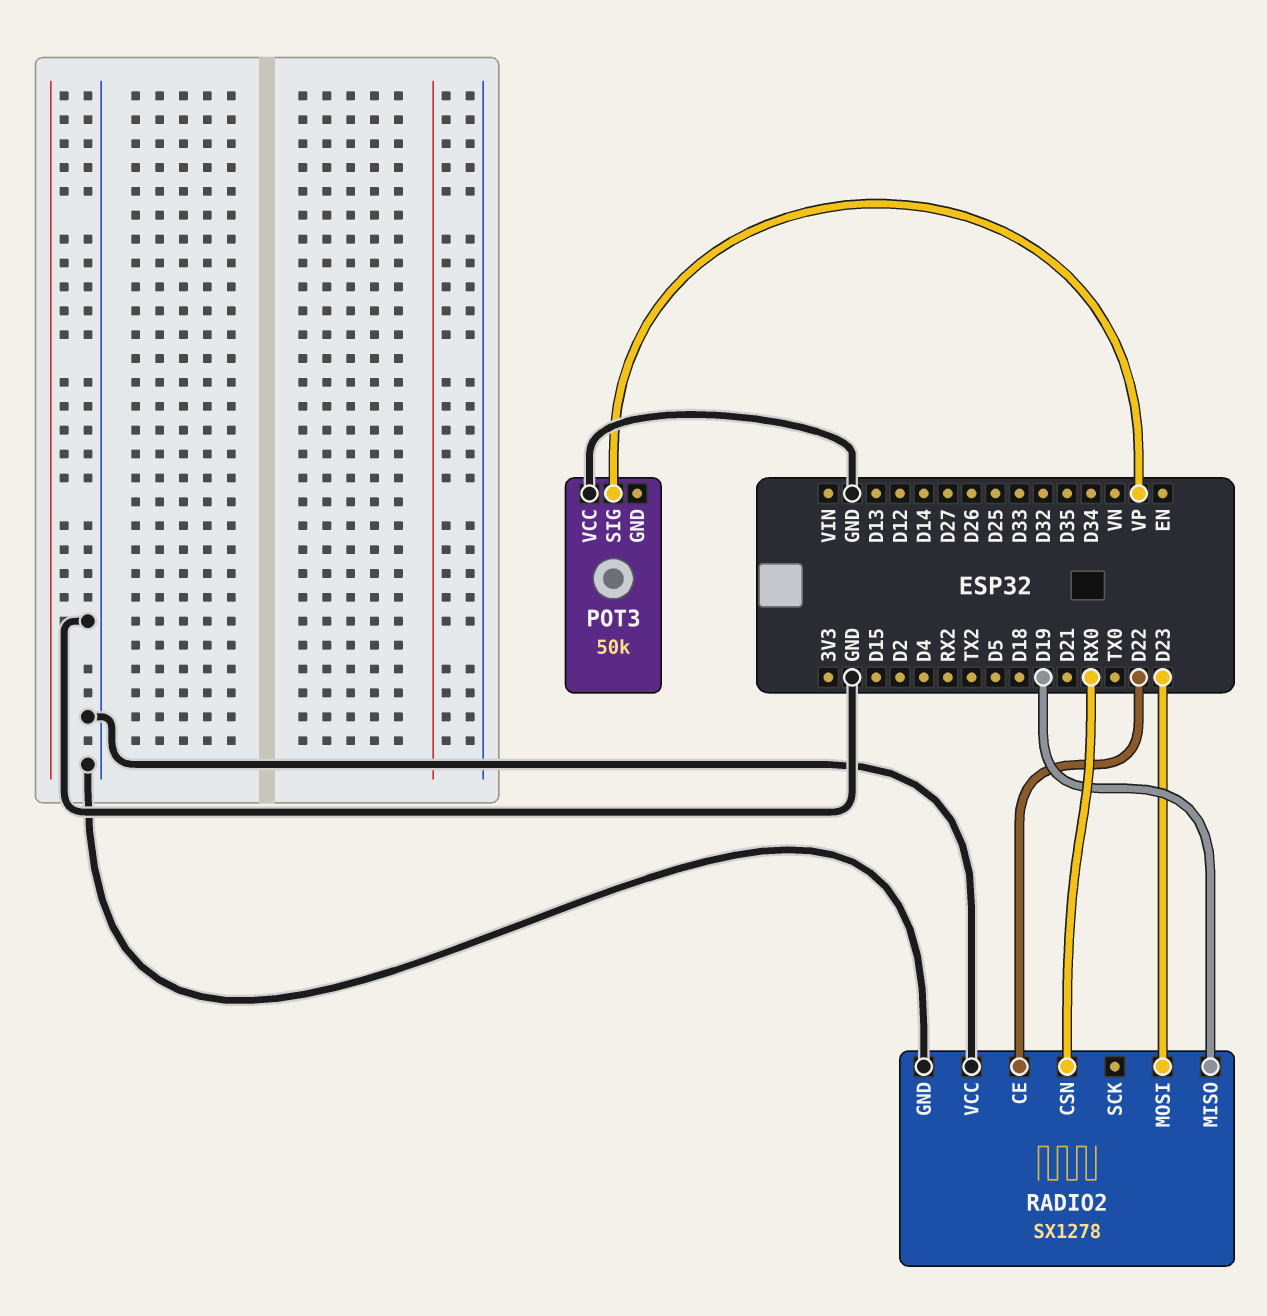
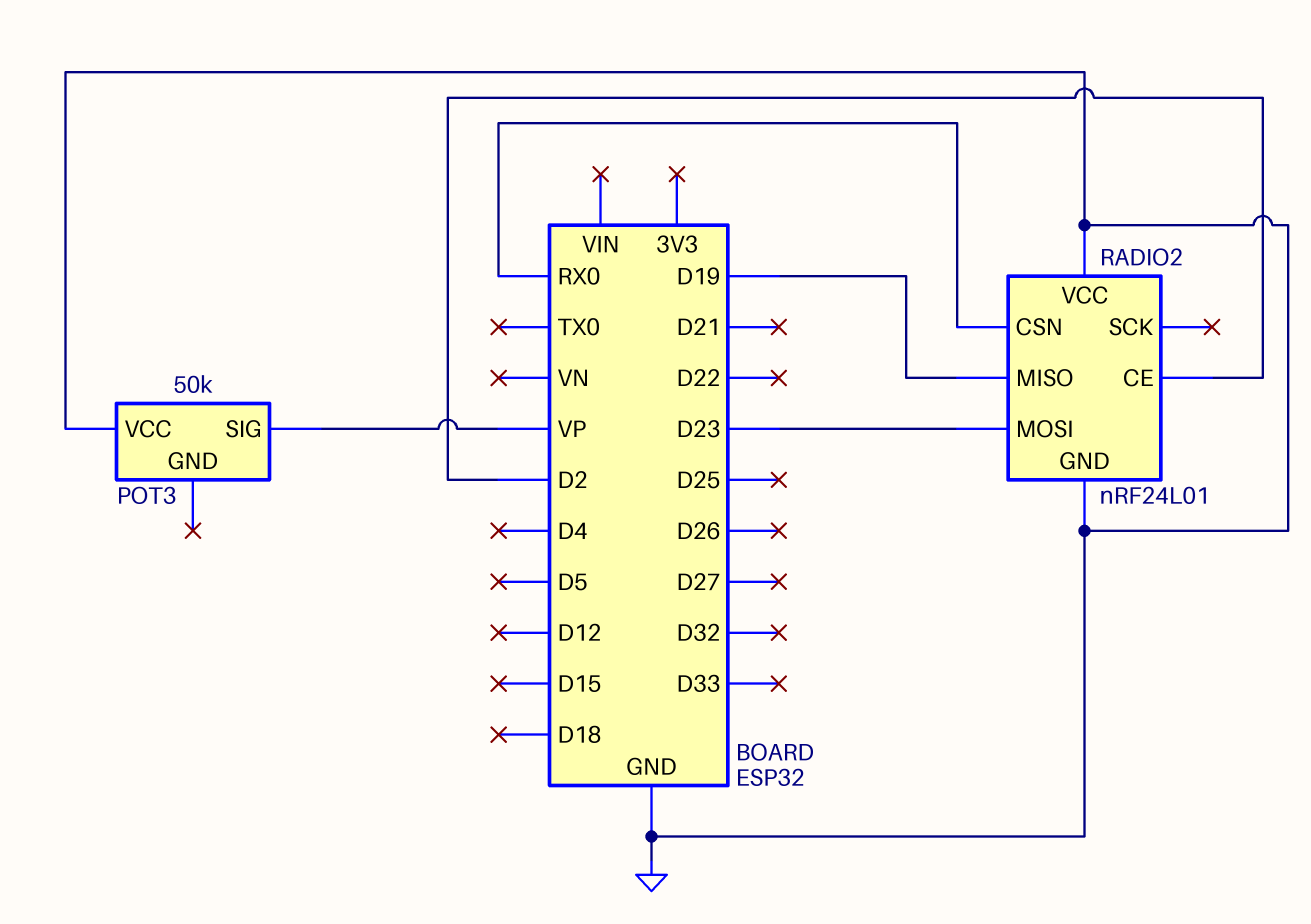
RADIO2: SX1278 -> nRF24L01
RADIO2 pin CE: D22 -> D2

